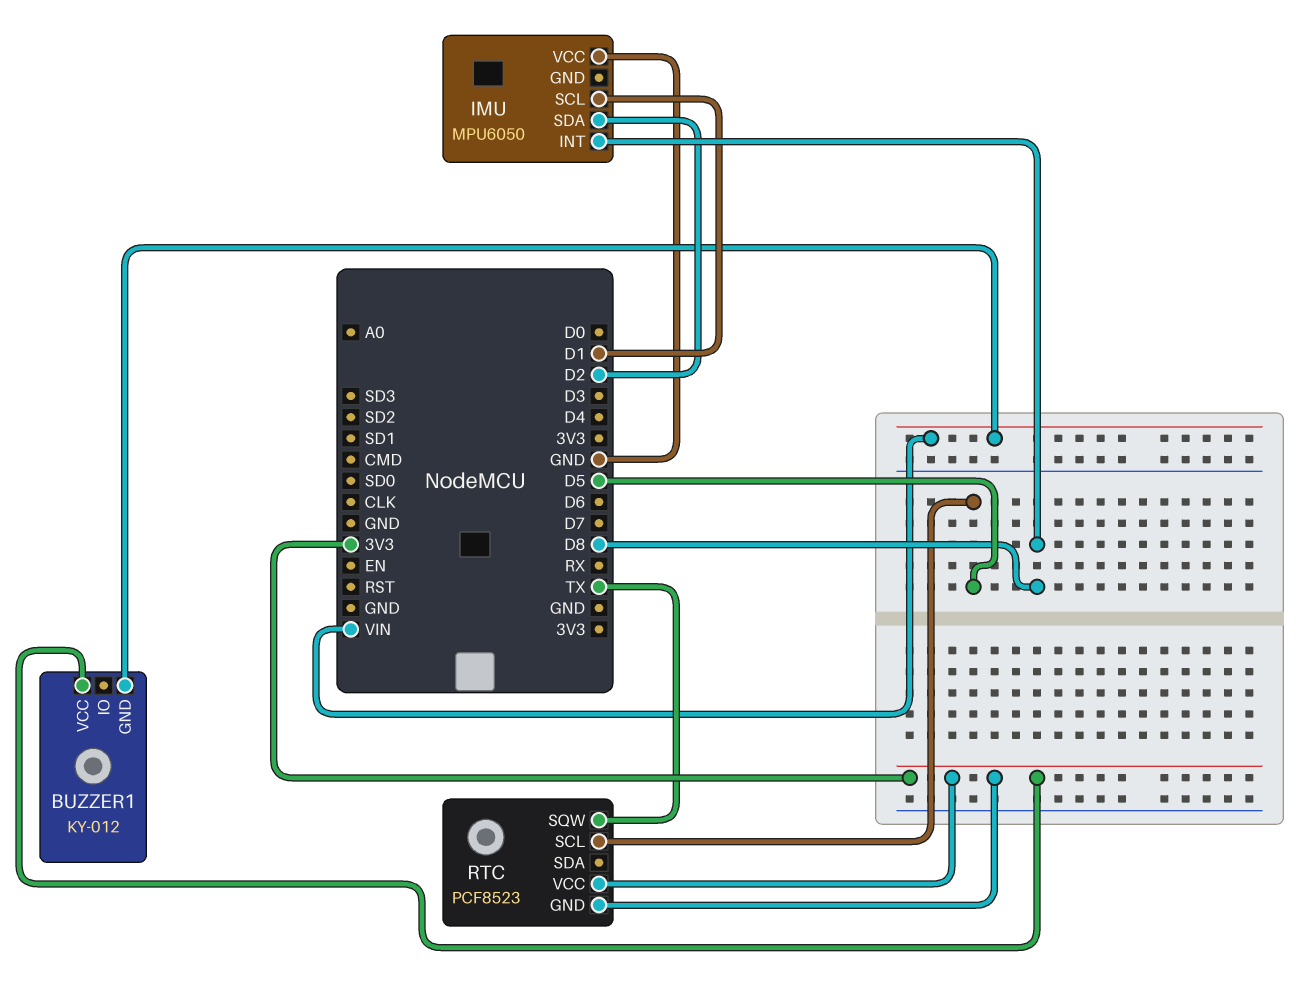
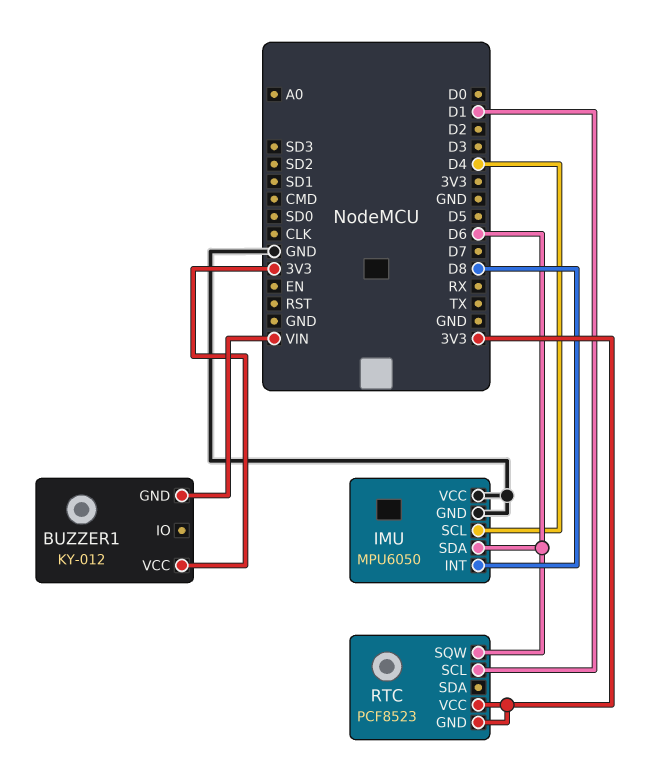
IMU pin GND: none -> GND
IMU pin SCL: D1 -> D4
IMU pin SDA: D2 -> D6
RTC pin SCL: D5 -> D1
RTC pin SQW: TX -> D6

